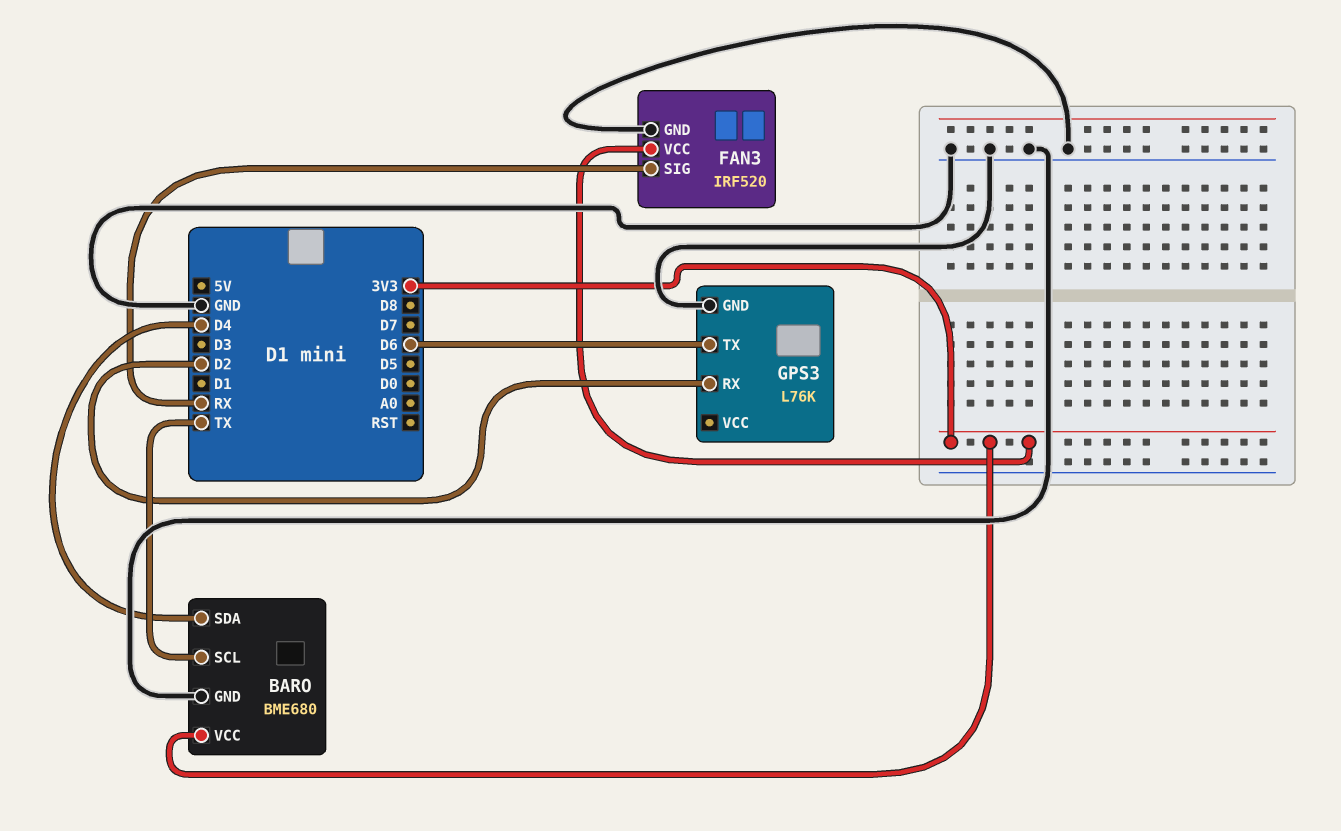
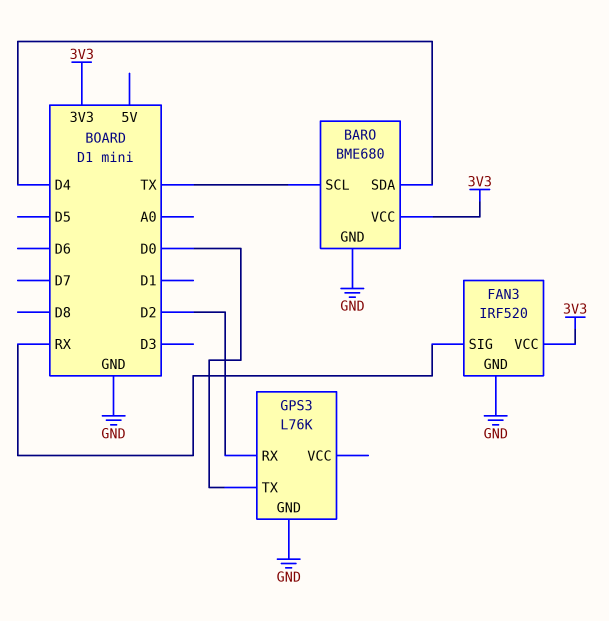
GPS3 pin TX: D6 -> D0

